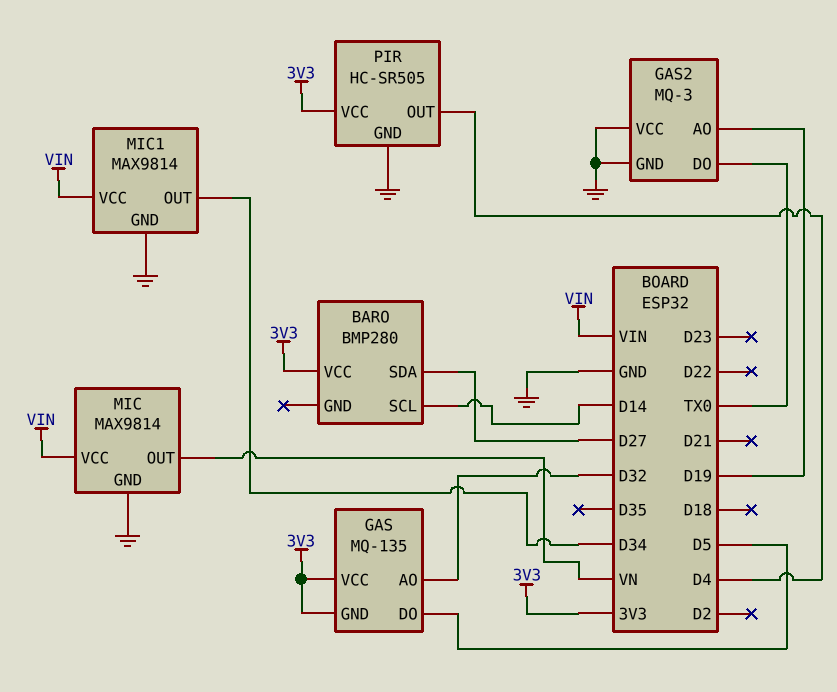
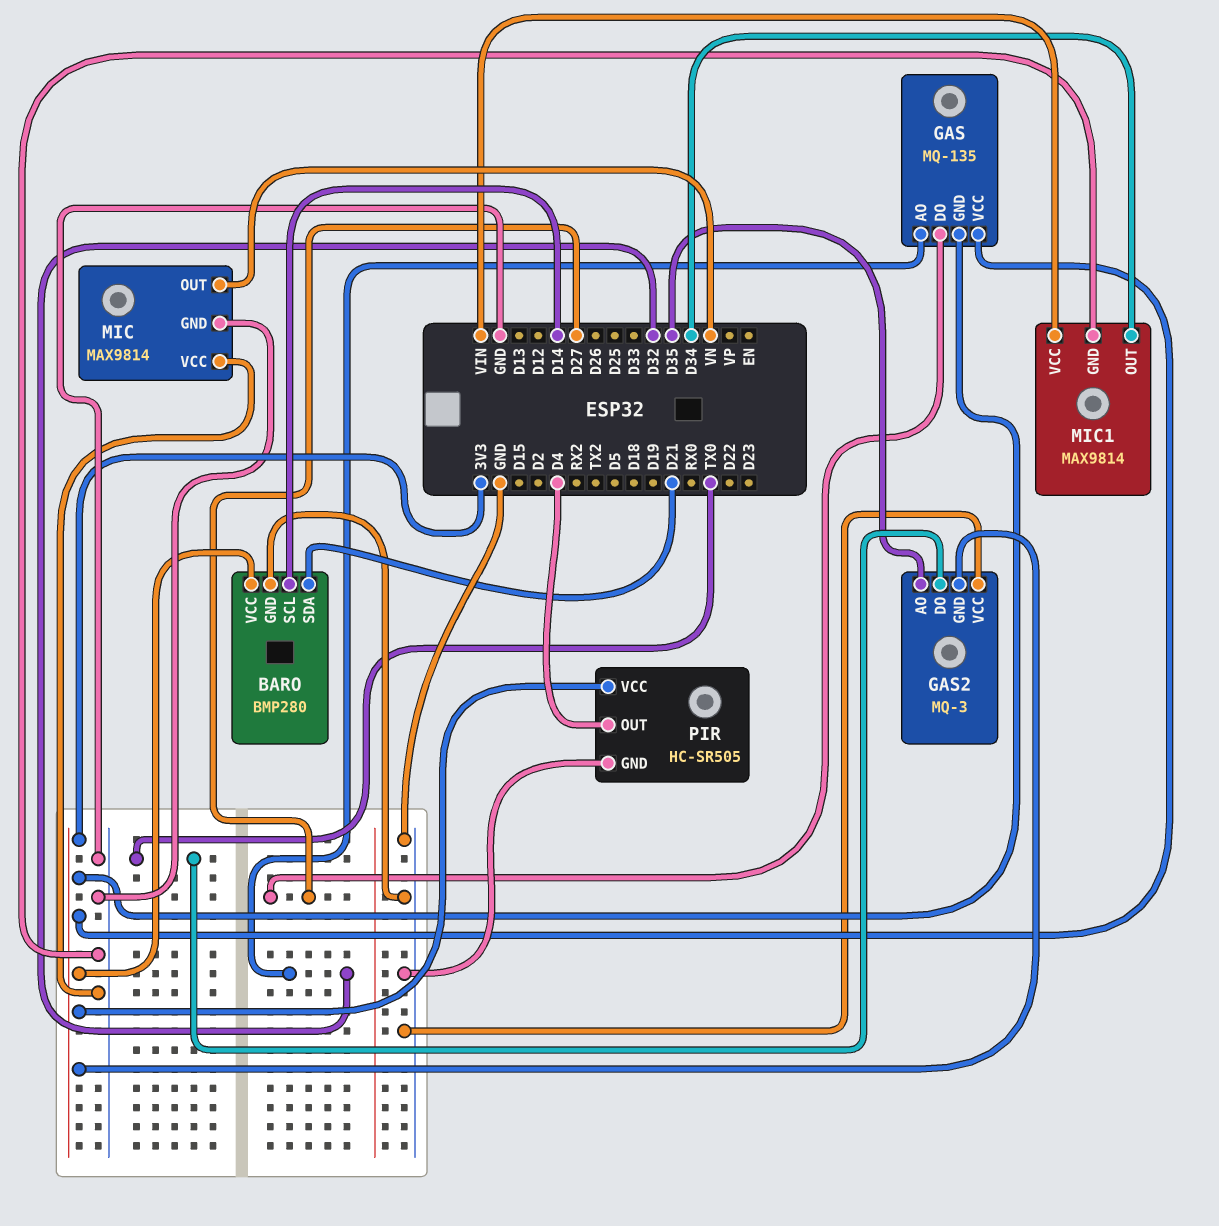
BARO pin GND: none -> GND
BARO pin SDA: D27 -> D21
GAS pin DO: D5 -> D27
GAS2 pin AO: D19 -> D35
GAS2 pin GND: GND -> 3V3
MIC pin VCC: VIN -> GND

